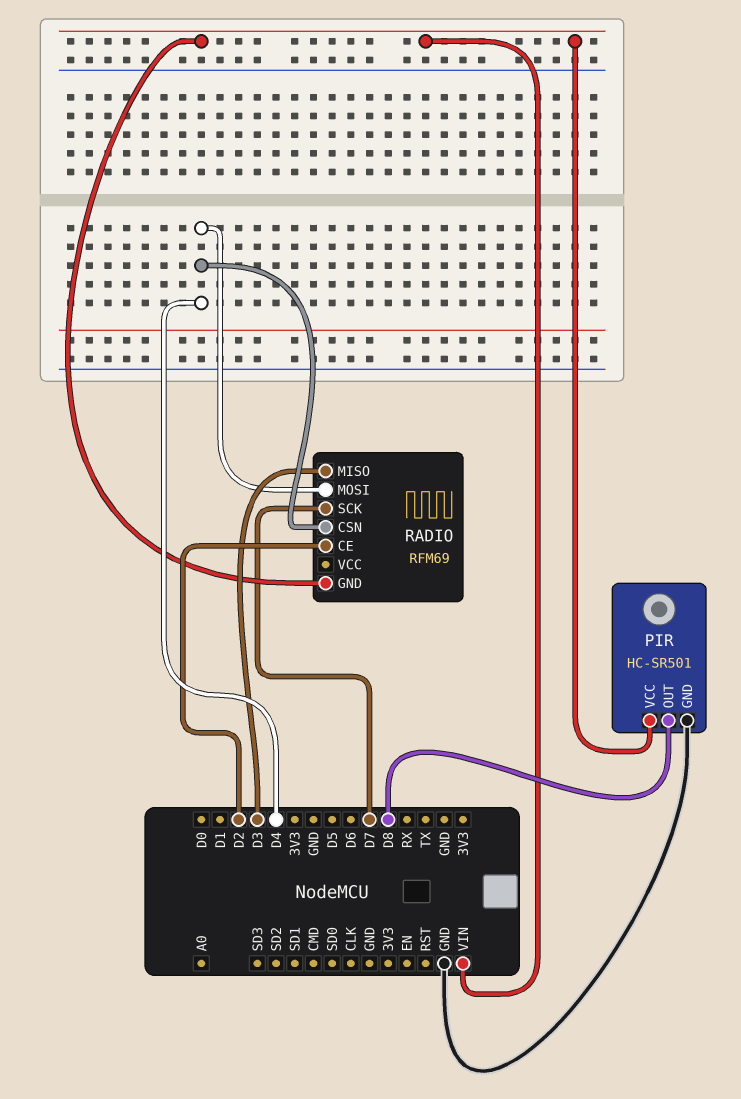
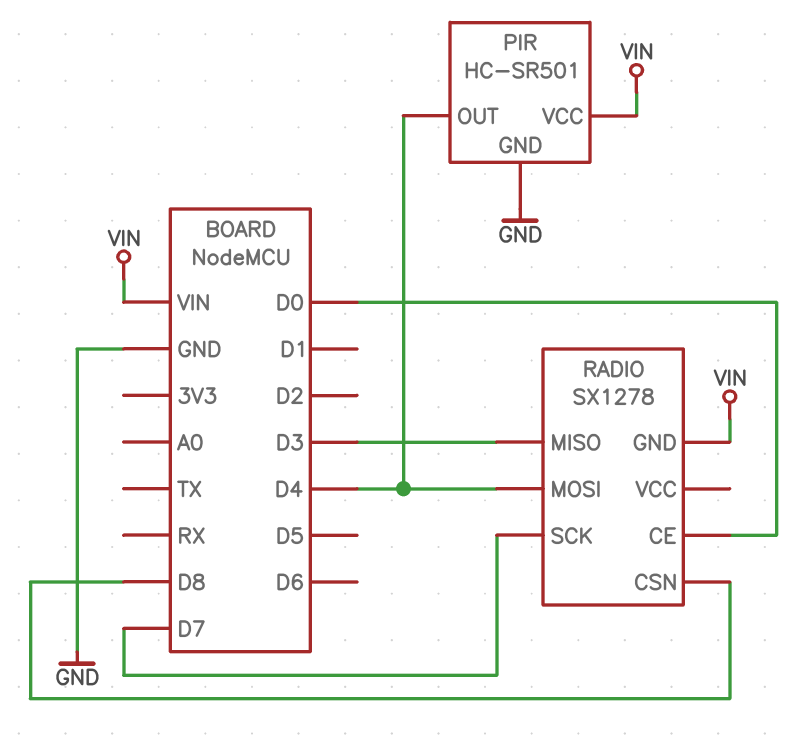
PIR pin OUT: D8 -> D4
RADIO: RFM69 -> SX1278
RADIO pin CE: D2 -> D0
RADIO pin CSN: D4 -> D8

